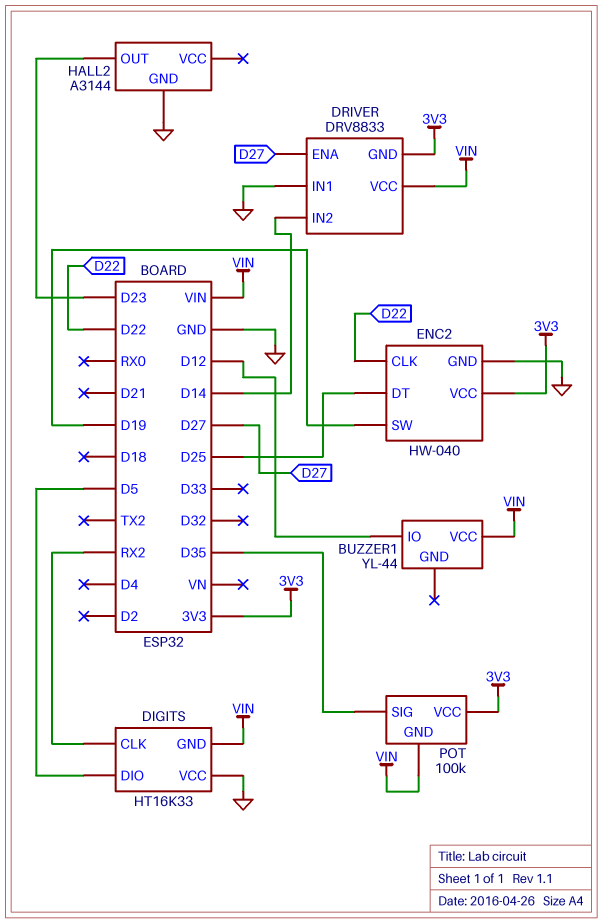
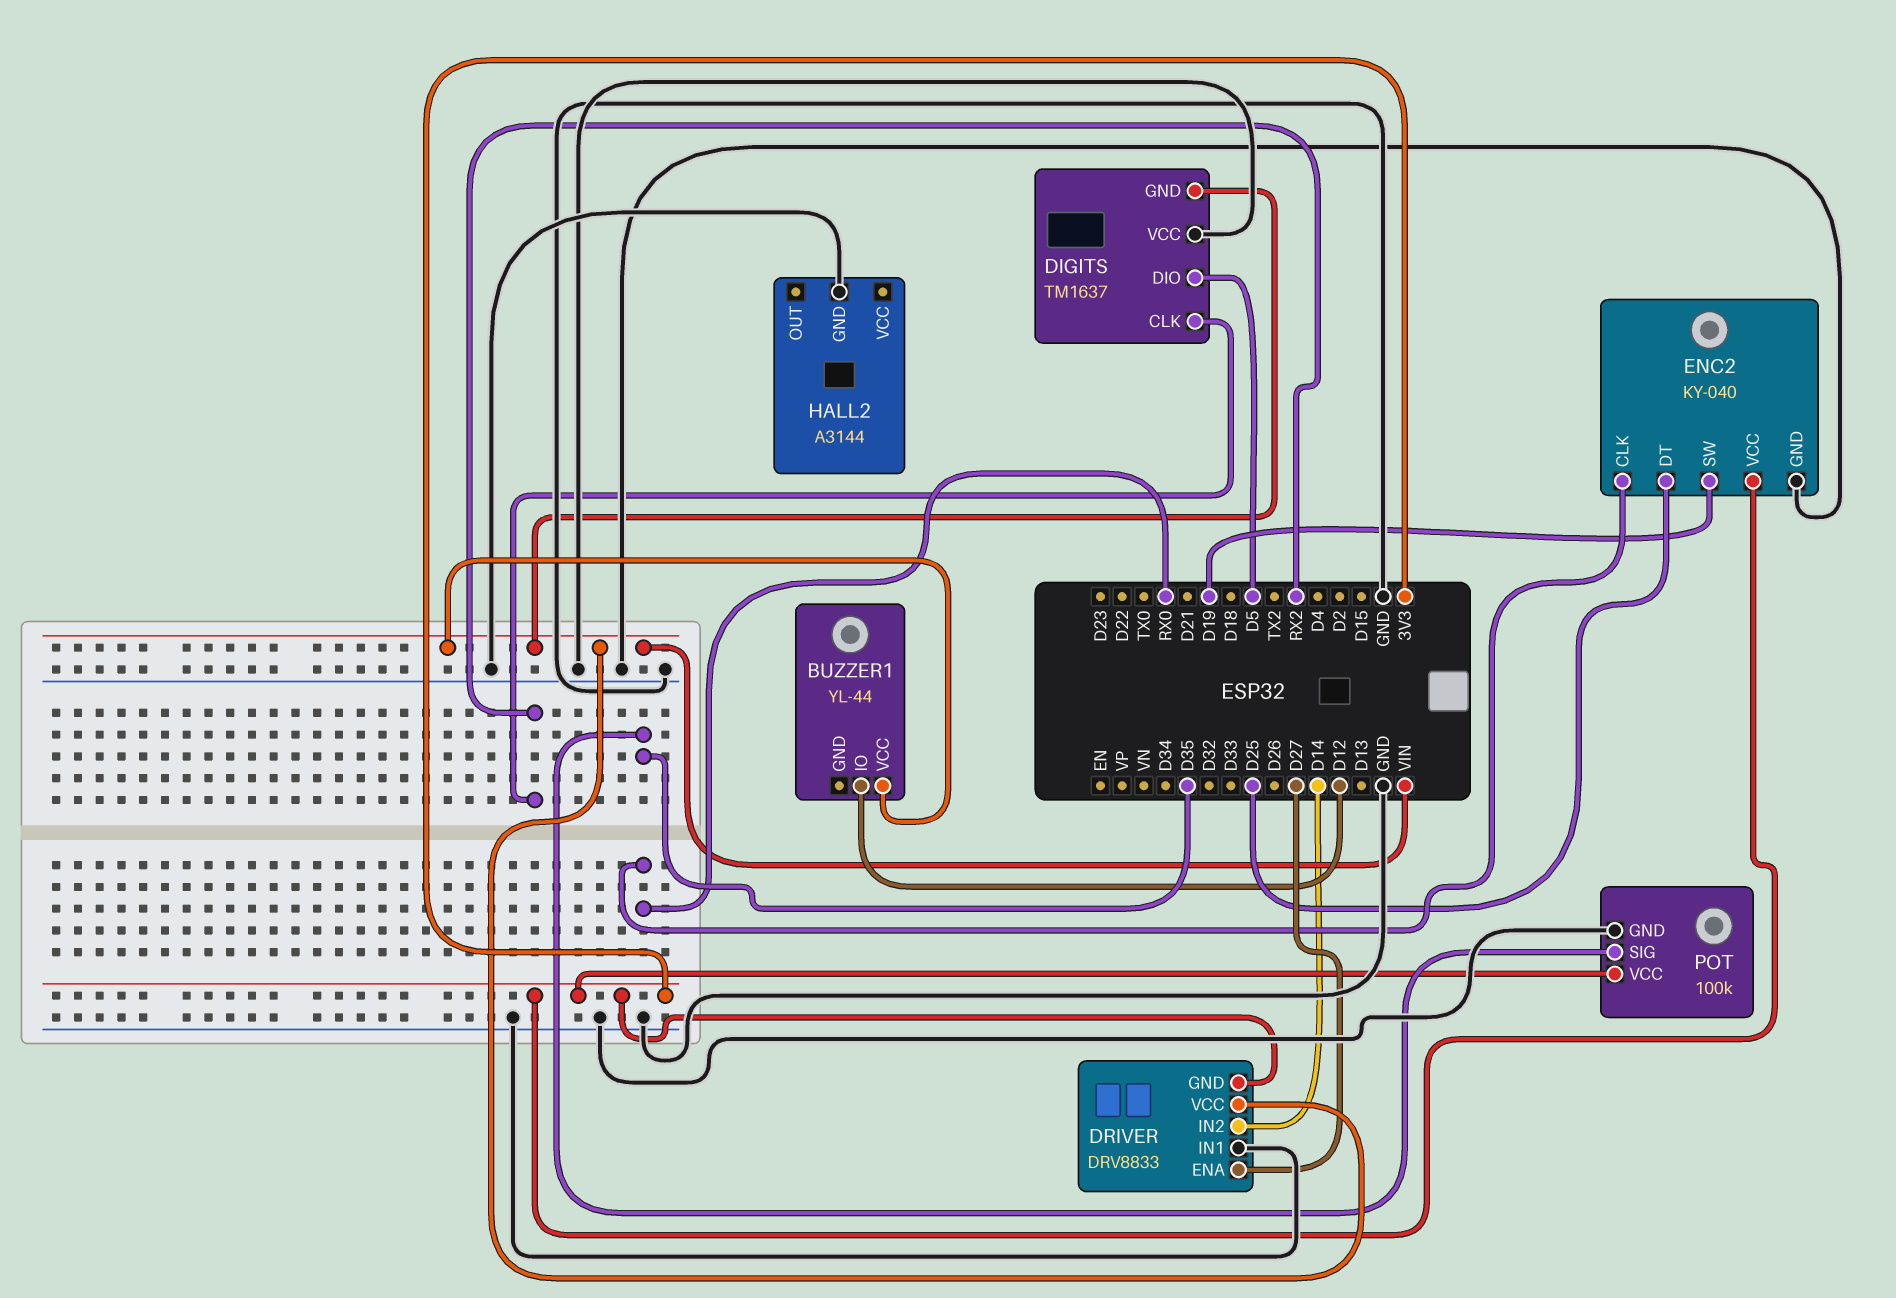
DIGITS: HT16K33 -> TM1637
ENC2: HW-040 -> KY-040
ENC2 pin CLK: D22 -> RX0
HALL2 pin OUT: D23 -> none
POT pin GND: VIN -> GND

